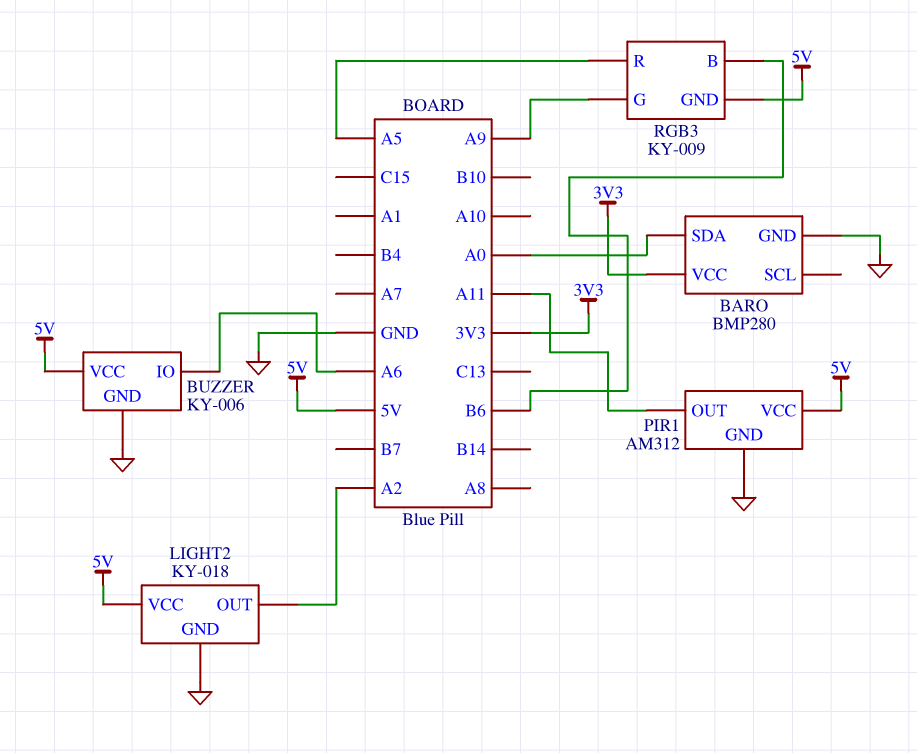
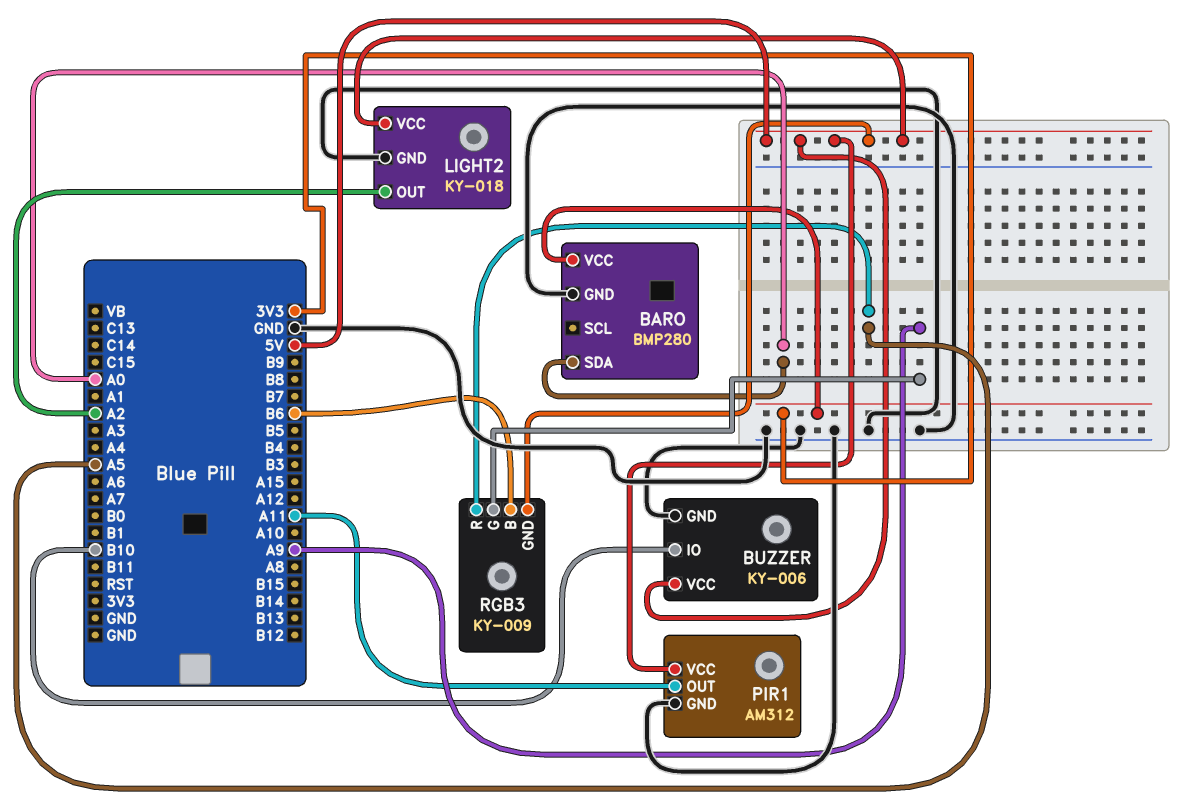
BUZZER pin IO: A6 -> B10

